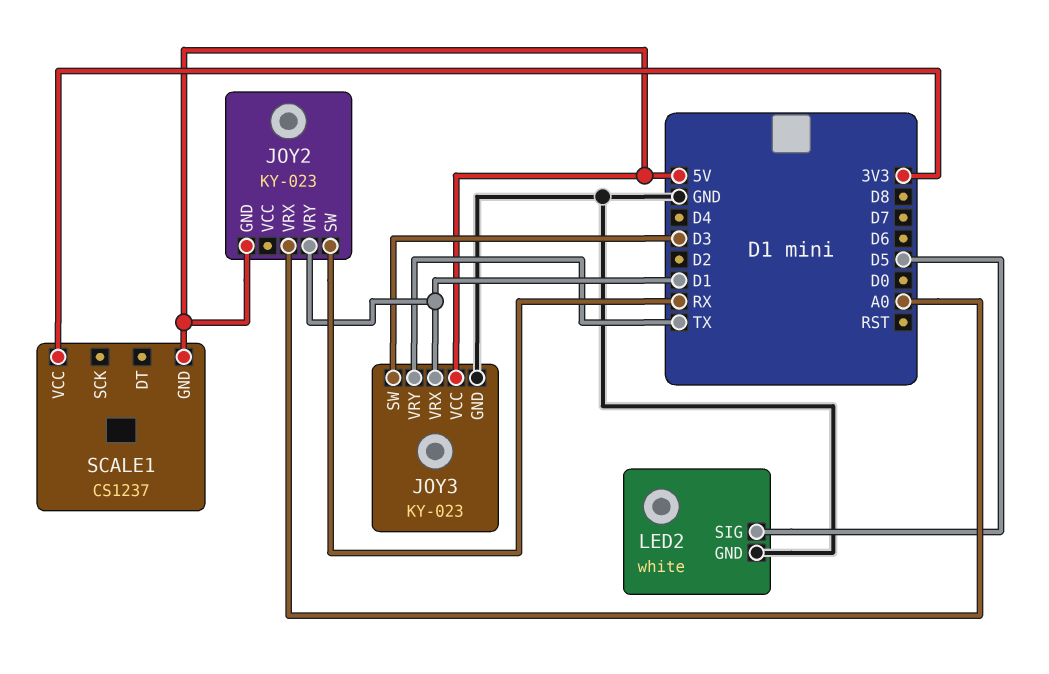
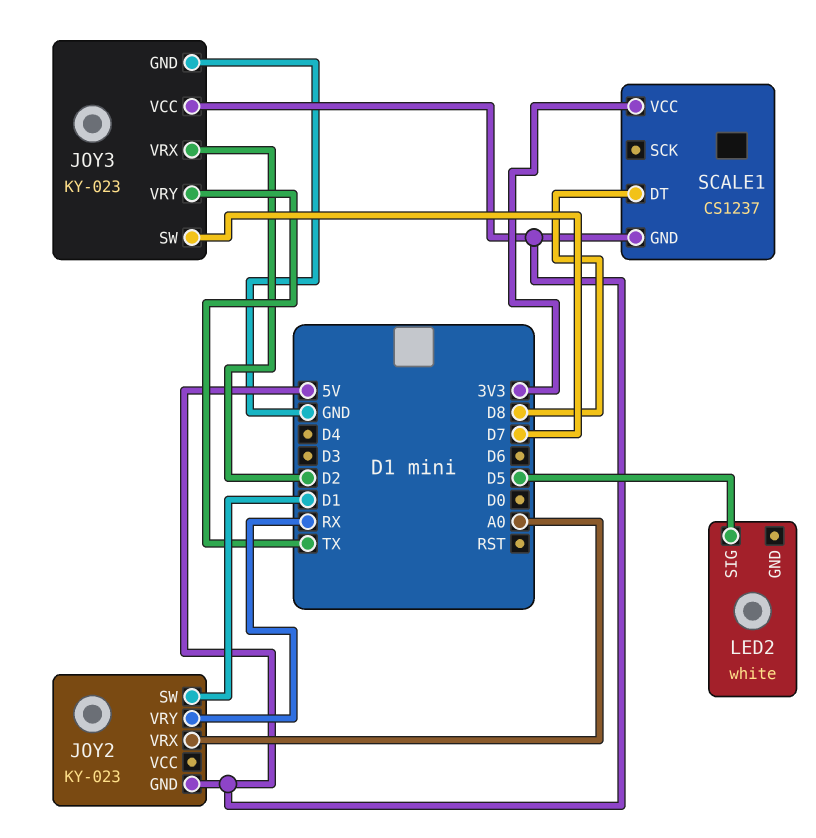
JOY2 pin SW: RX -> D1
JOY2 pin VRY: D1 -> RX
JOY3 pin SW: D3 -> D7
JOY3 pin VRX: D1 -> D2
LED2 pin GND: GND -> none
SCALE1 pin DT: none -> D8

